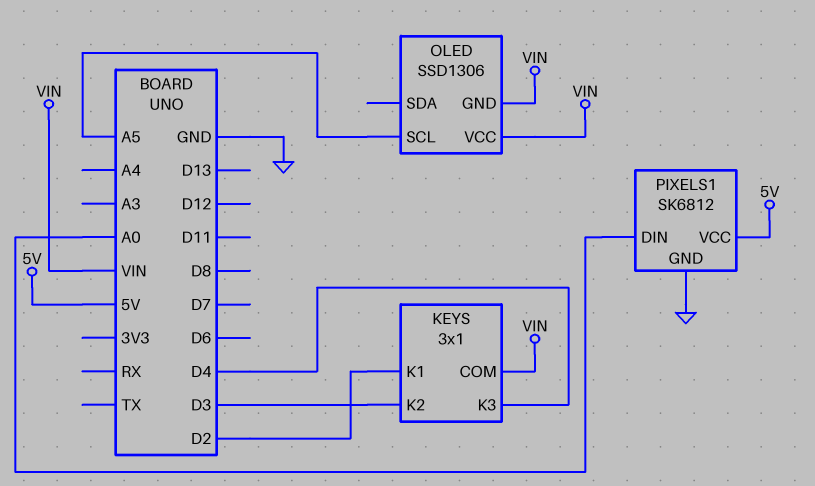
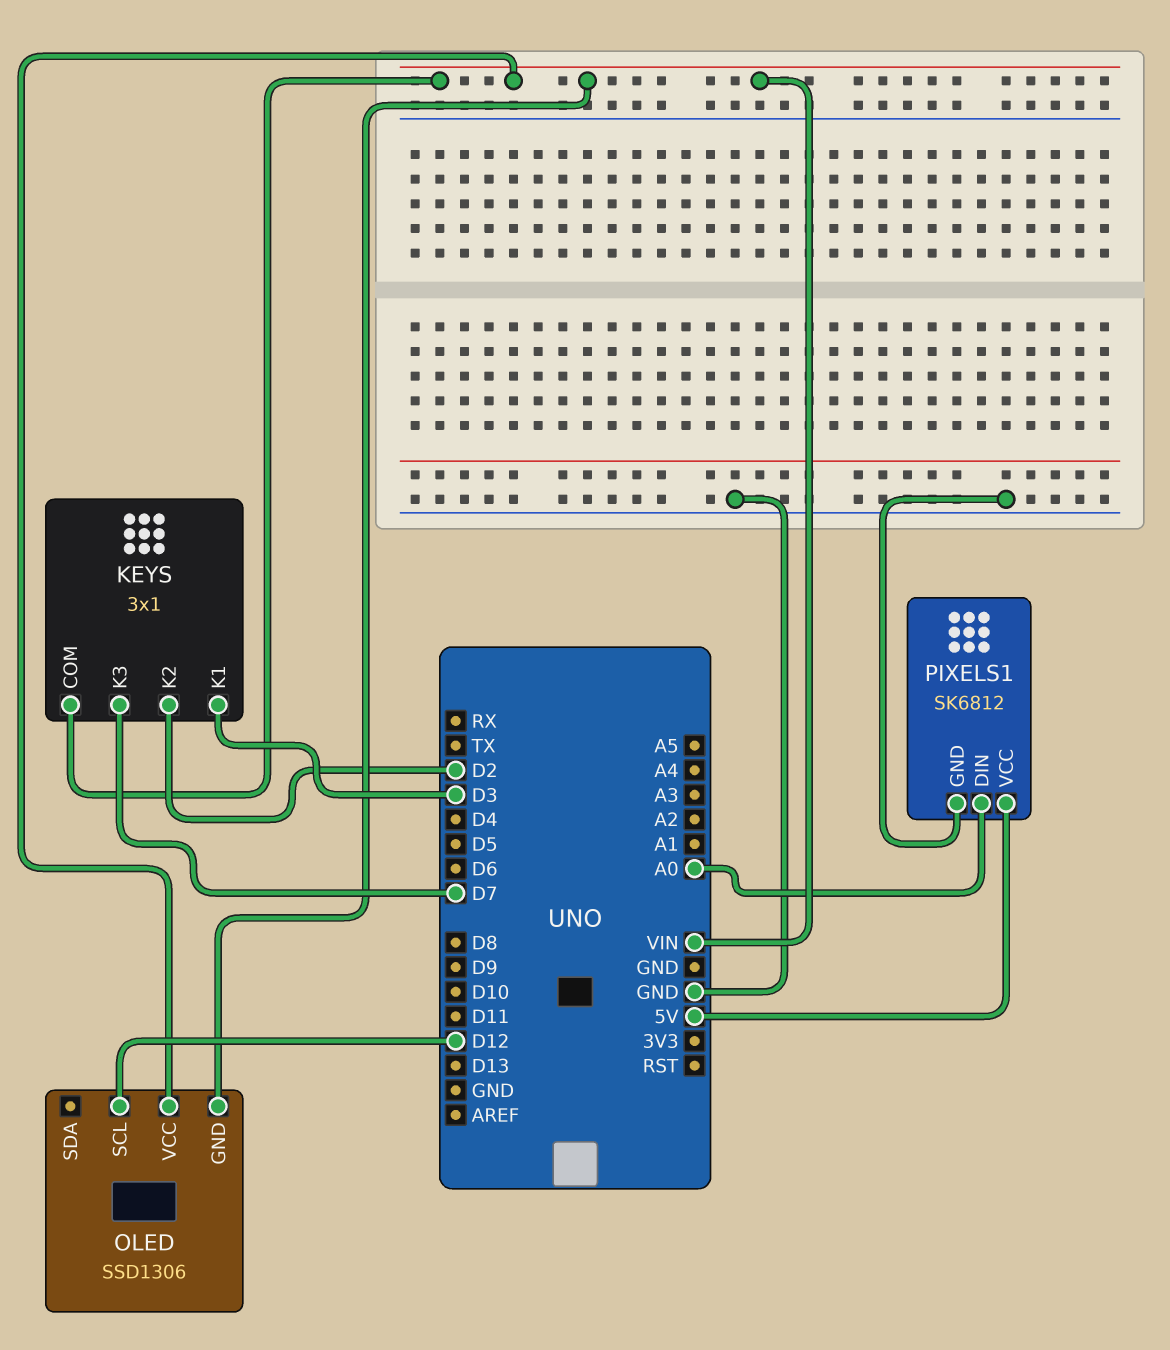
KEYS pin K1: D2 -> D3
KEYS pin K2: D3 -> D2
KEYS pin K3: D4 -> D7
OLED pin SCL: A5 -> D12

